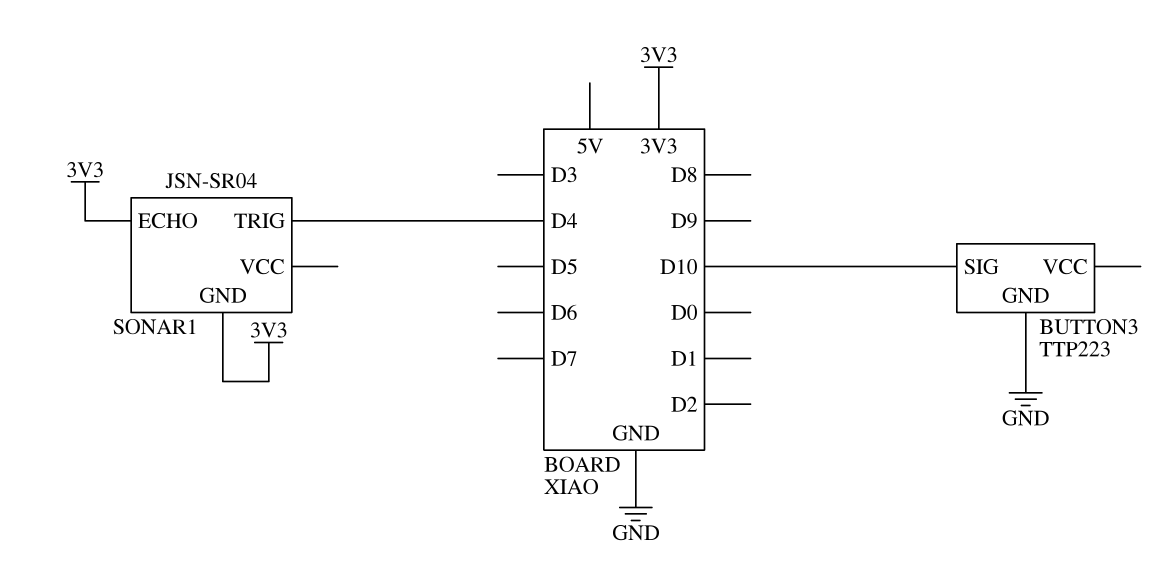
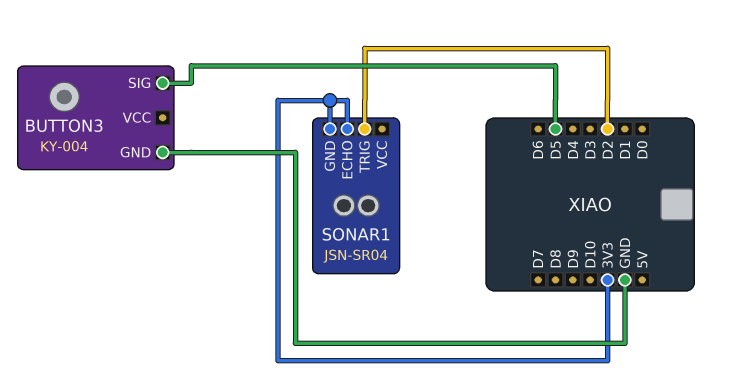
BUTTON3: TTP223 -> KY-004
BUTTON3 pin SIG: D10 -> D5
SONAR1 pin TRIG: D4 -> D2

